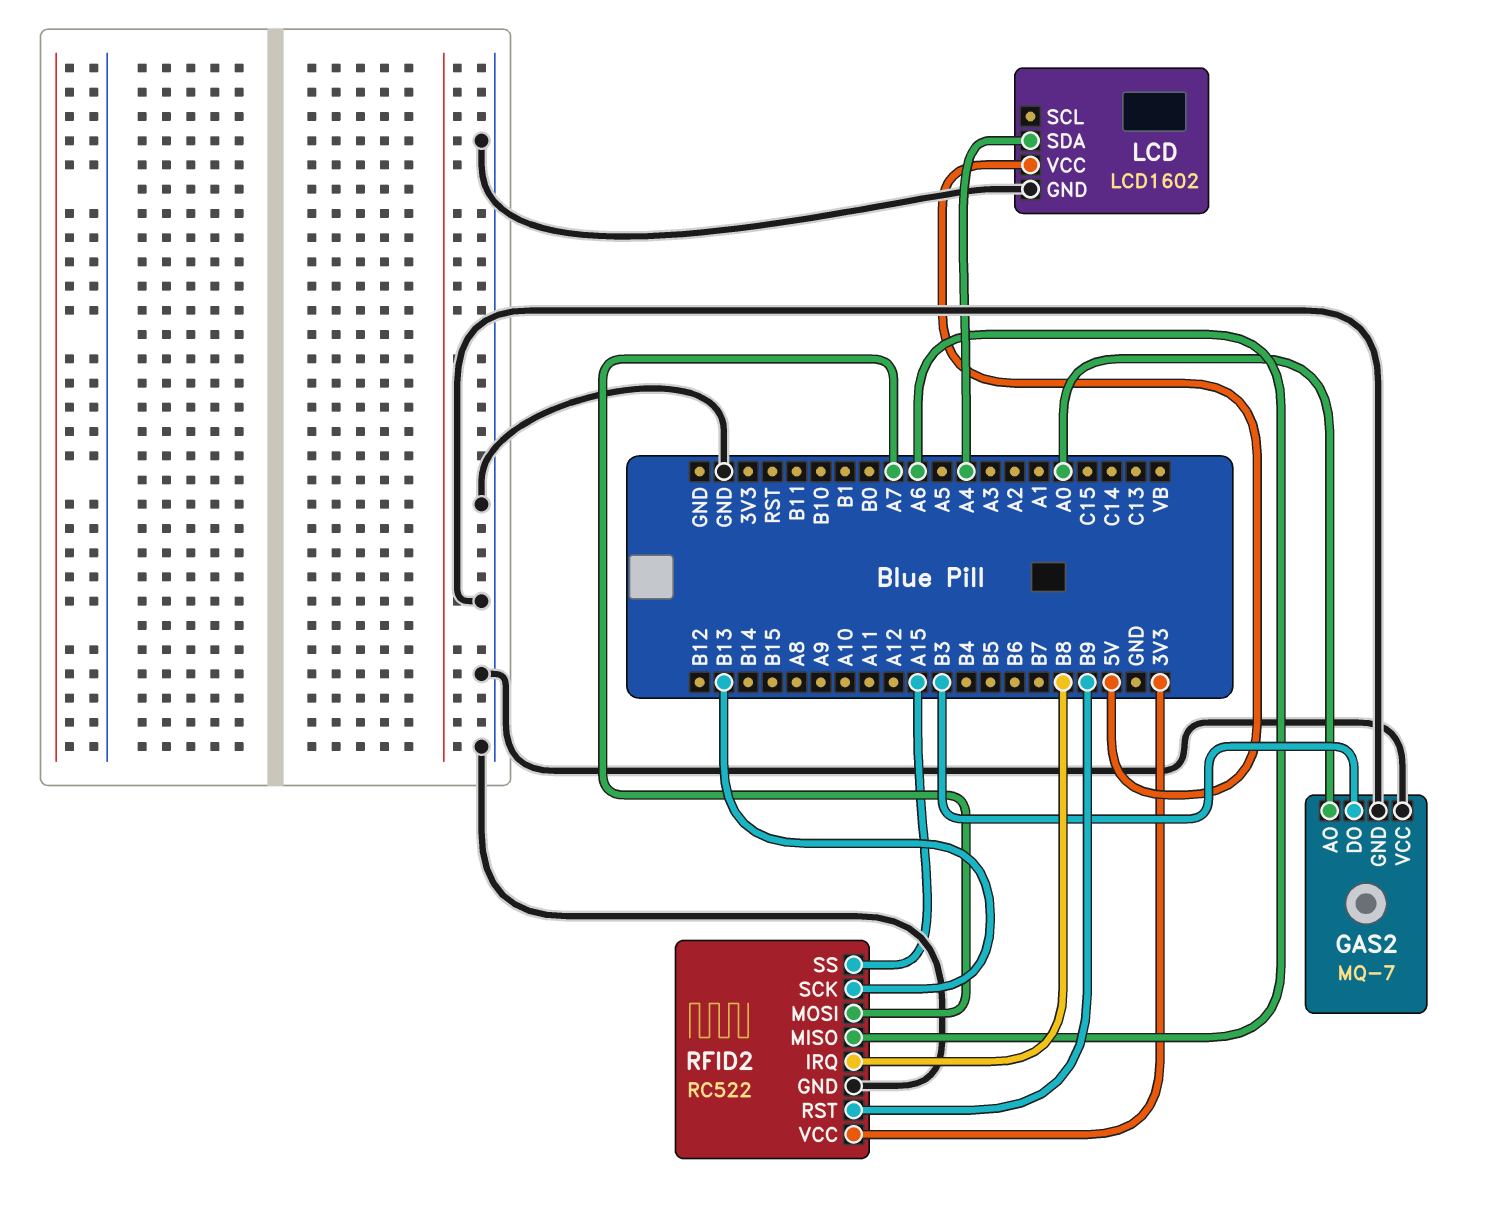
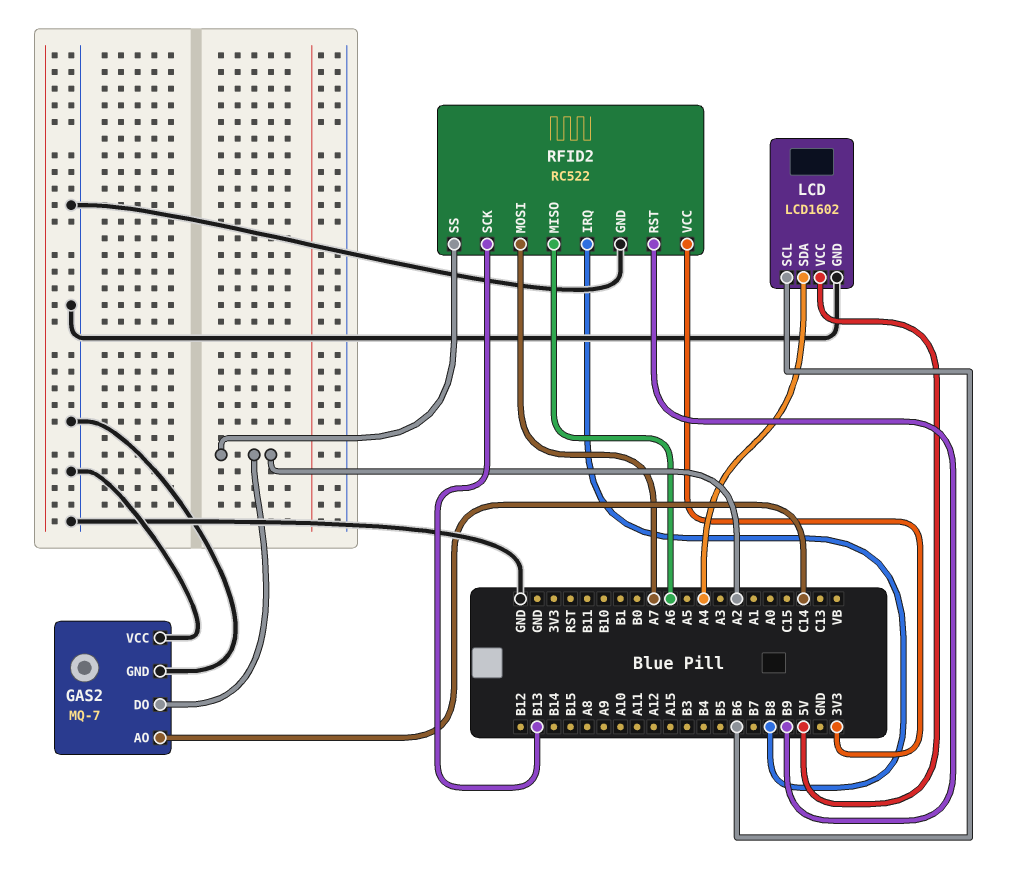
GAS2 pin AO: A0 -> C14
GAS2 pin DO: B3 -> A2
LCD pin SCL: none -> B6
RFID2 pin SS: A15 -> A2

